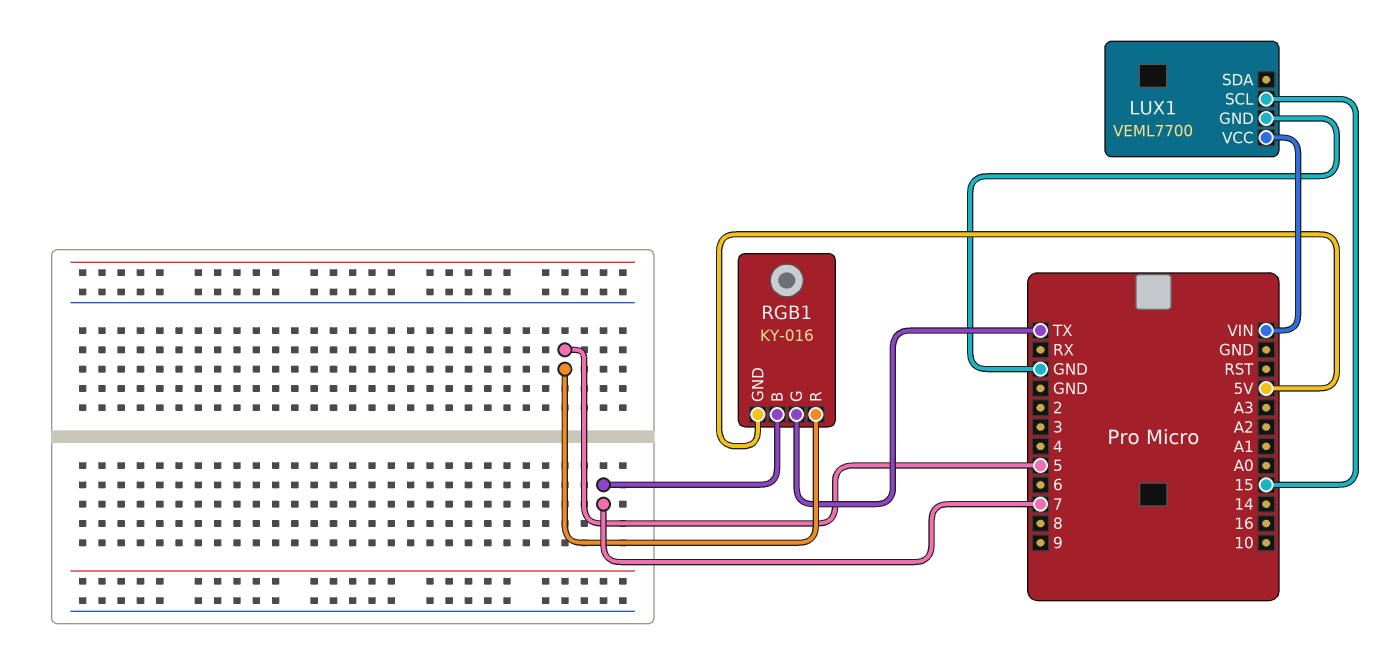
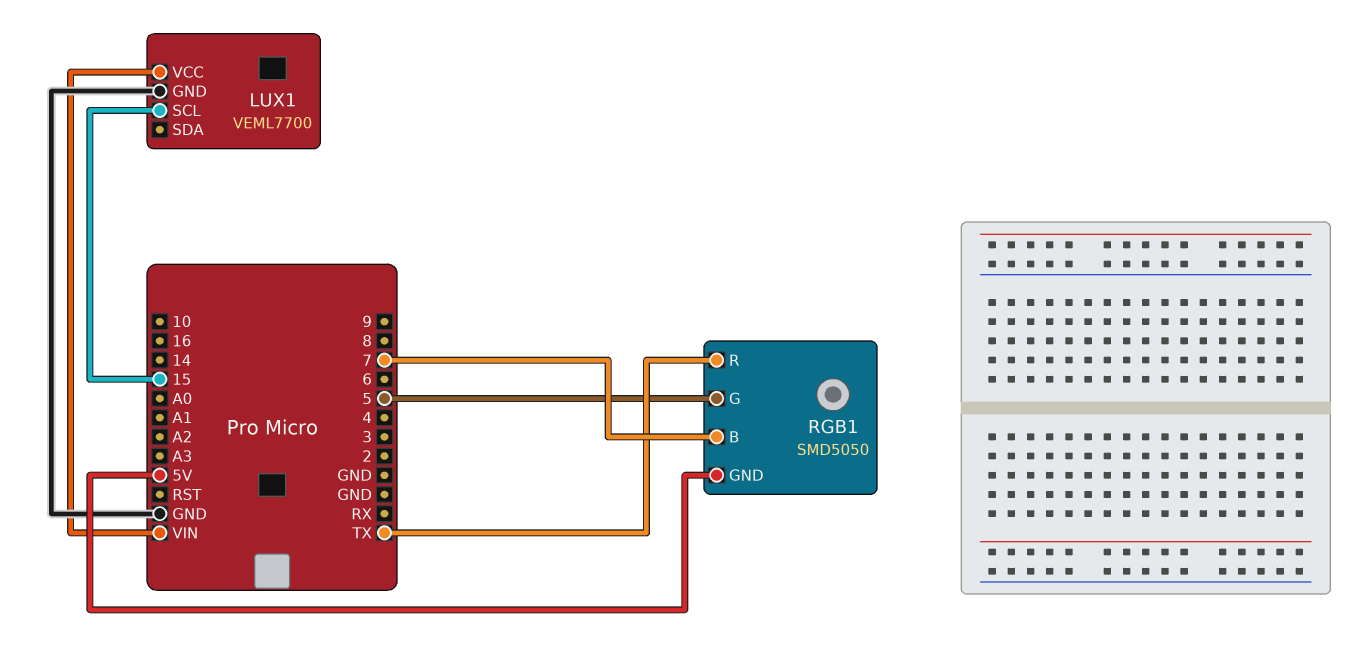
RGB1: KY-016 -> SMD5050
RGB1 pin G: TX -> 5
RGB1 pin R: 5 -> TX

